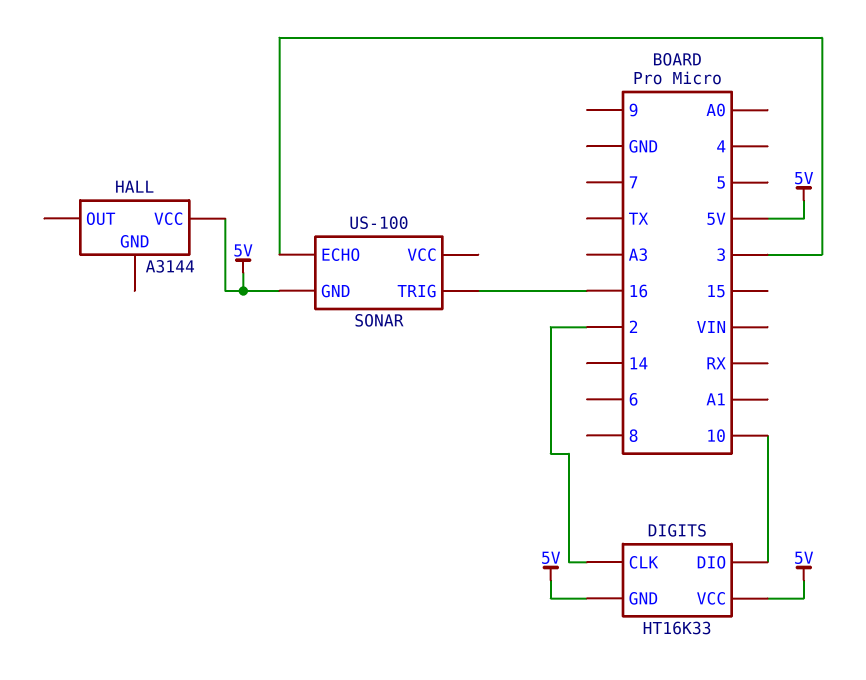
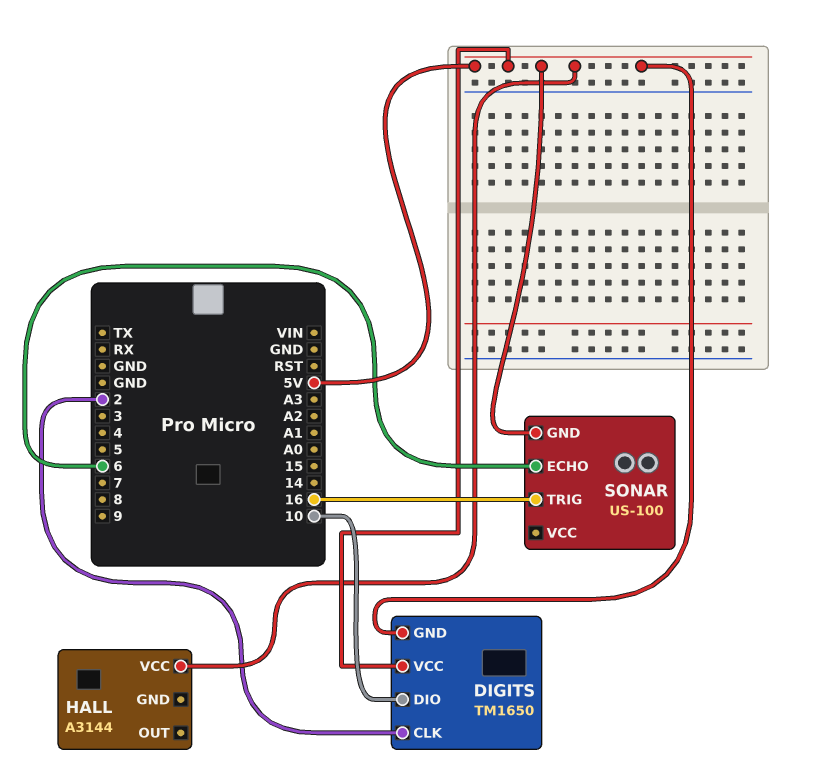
DIGITS: HT16K33 -> TM1650
SONAR pin ECHO: 3 -> 6

